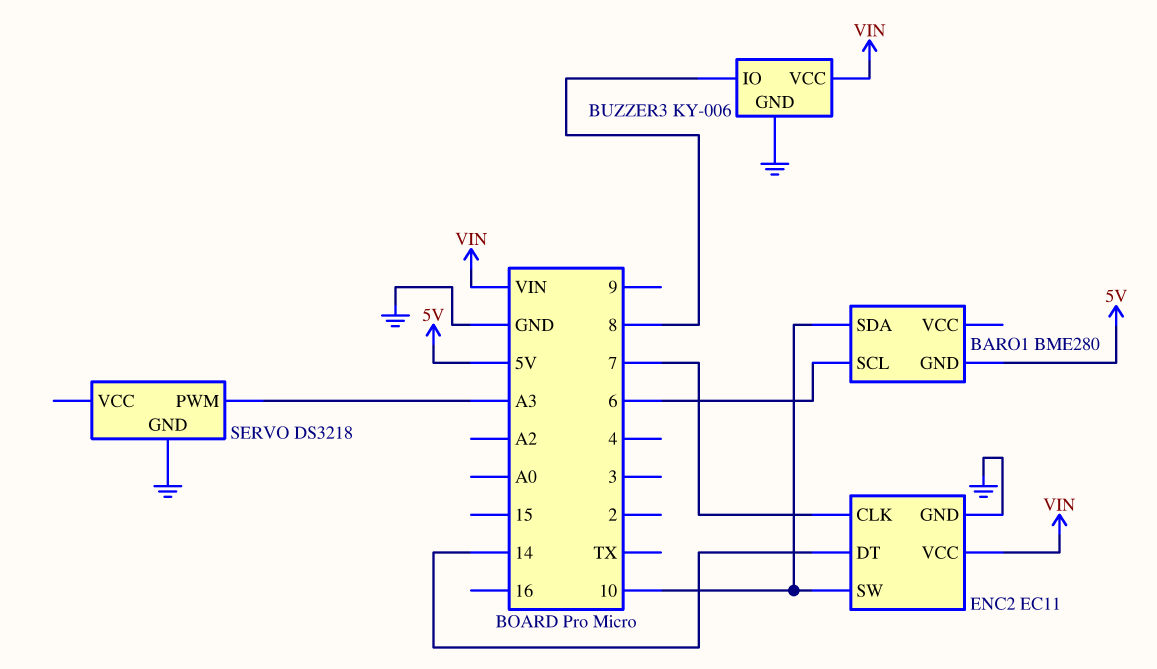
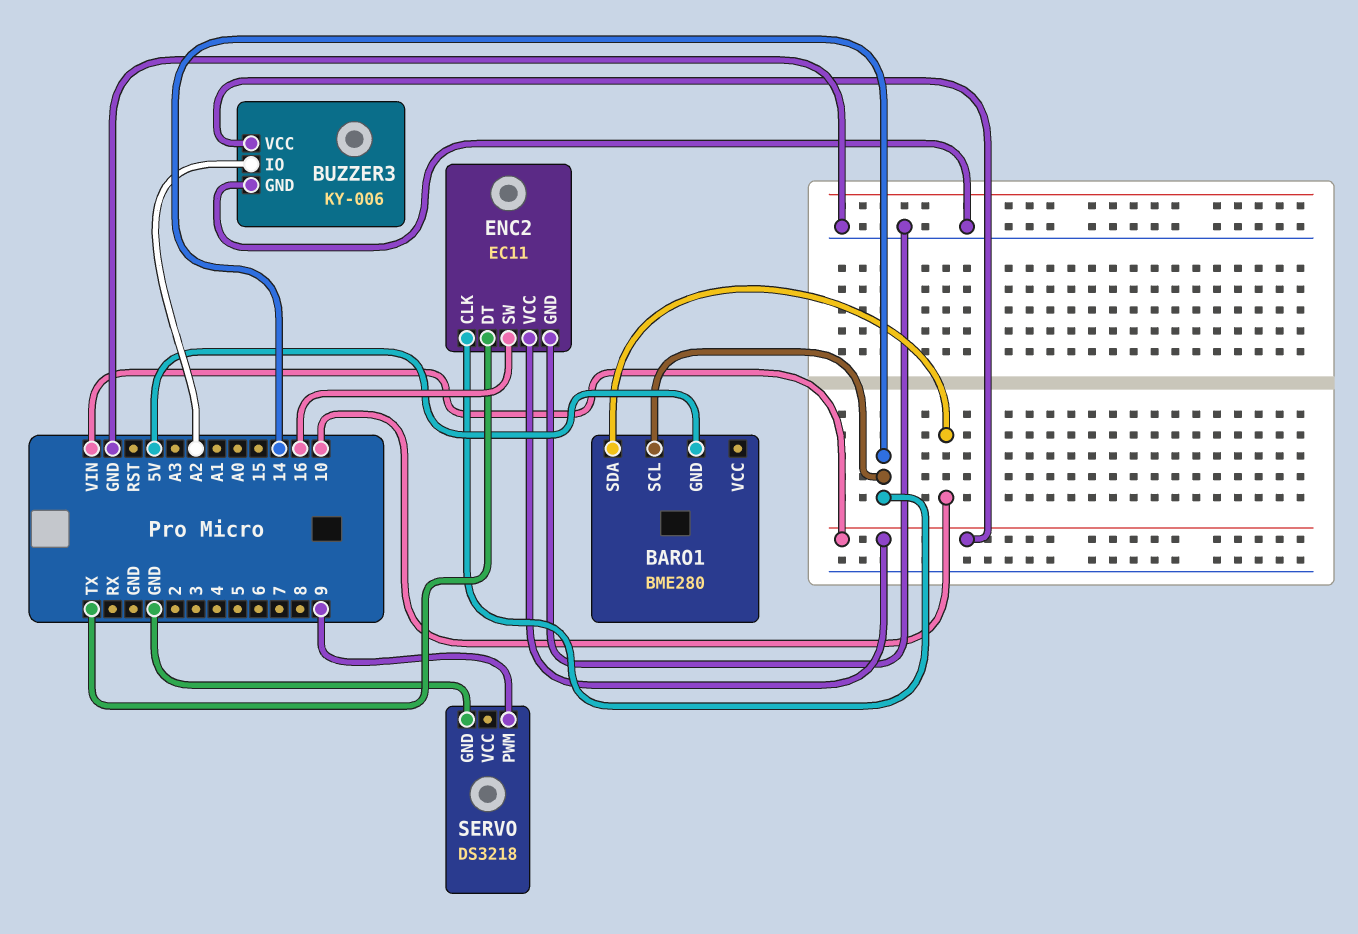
BARO1 pin SCL: 6 -> 14
BUZZER3 pin IO: 8 -> A2
ENC2 pin CLK: 7 -> 14
ENC2 pin DT: 14 -> TX
ENC2 pin SW: 10 -> 16
SERVO pin PWM: A3 -> 9

